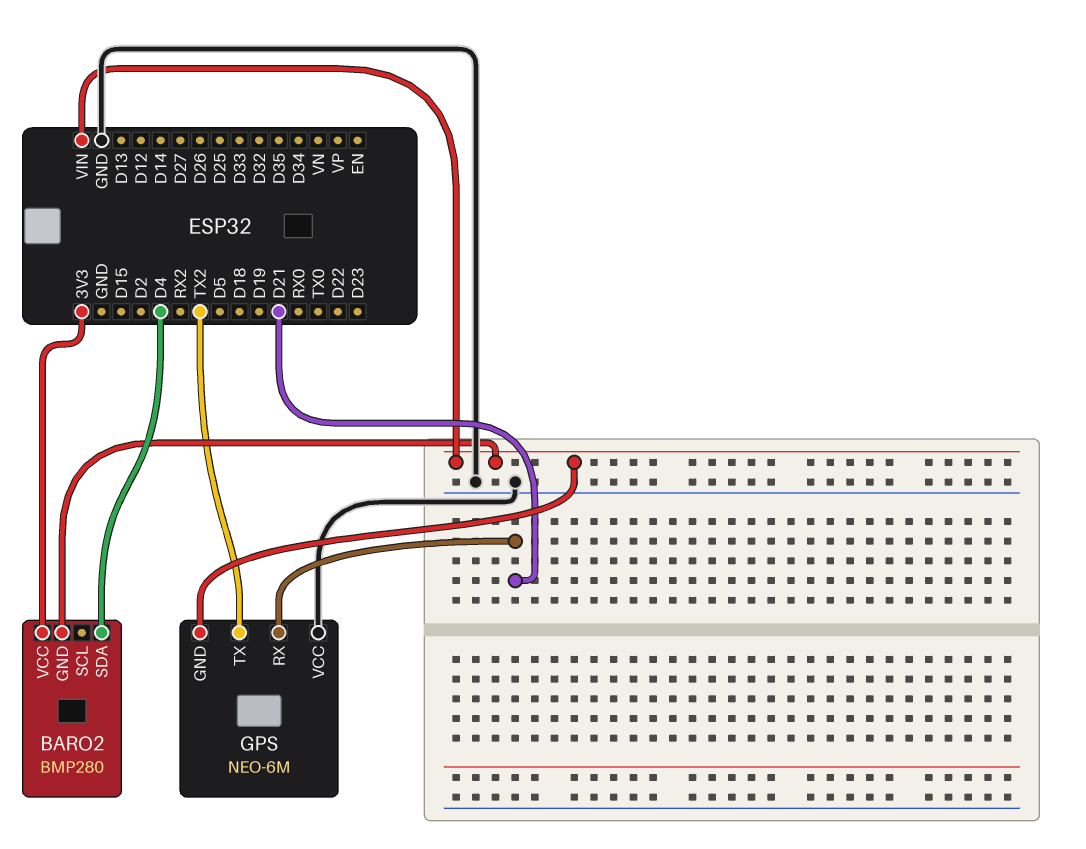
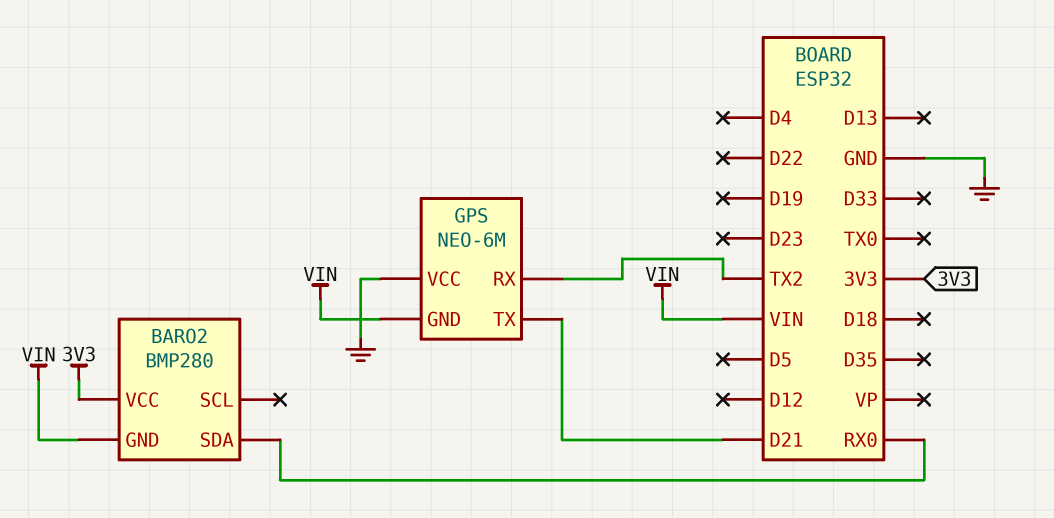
BARO2 pin SDA: D4 -> RX0
GPS pin RX: D21 -> TX2
GPS pin TX: TX2 -> D21

